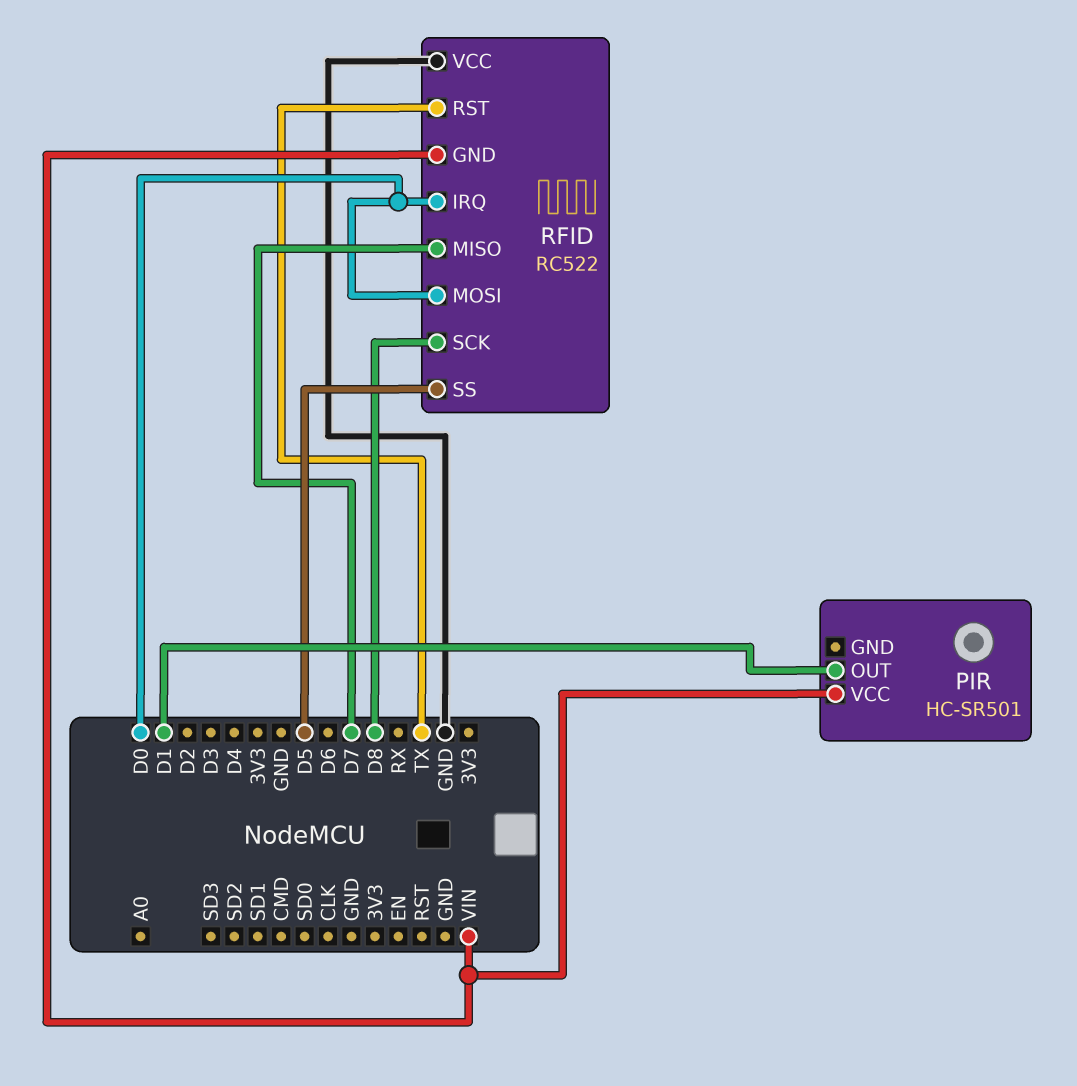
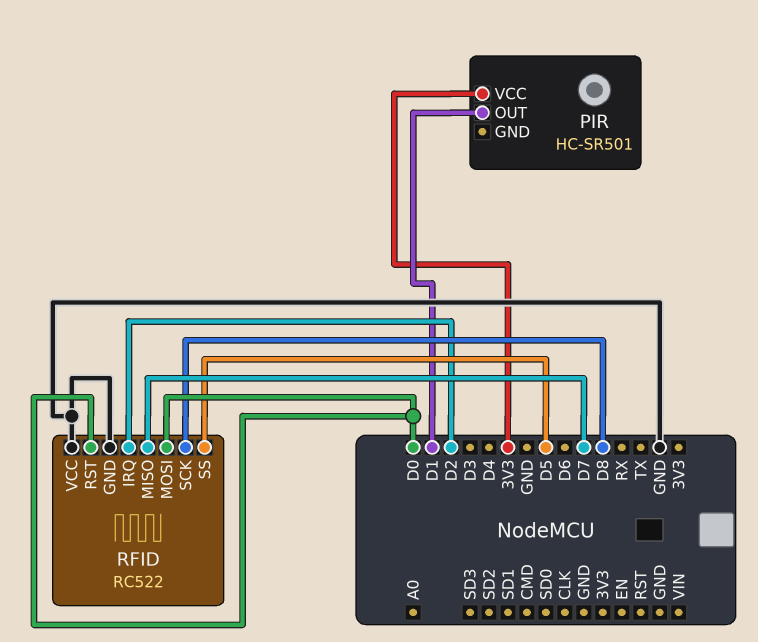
PIR pin VCC: VIN -> 3V3
RFID pin GND: VIN -> GND
RFID pin IRQ: D0 -> D2
RFID pin RST: TX -> D0

